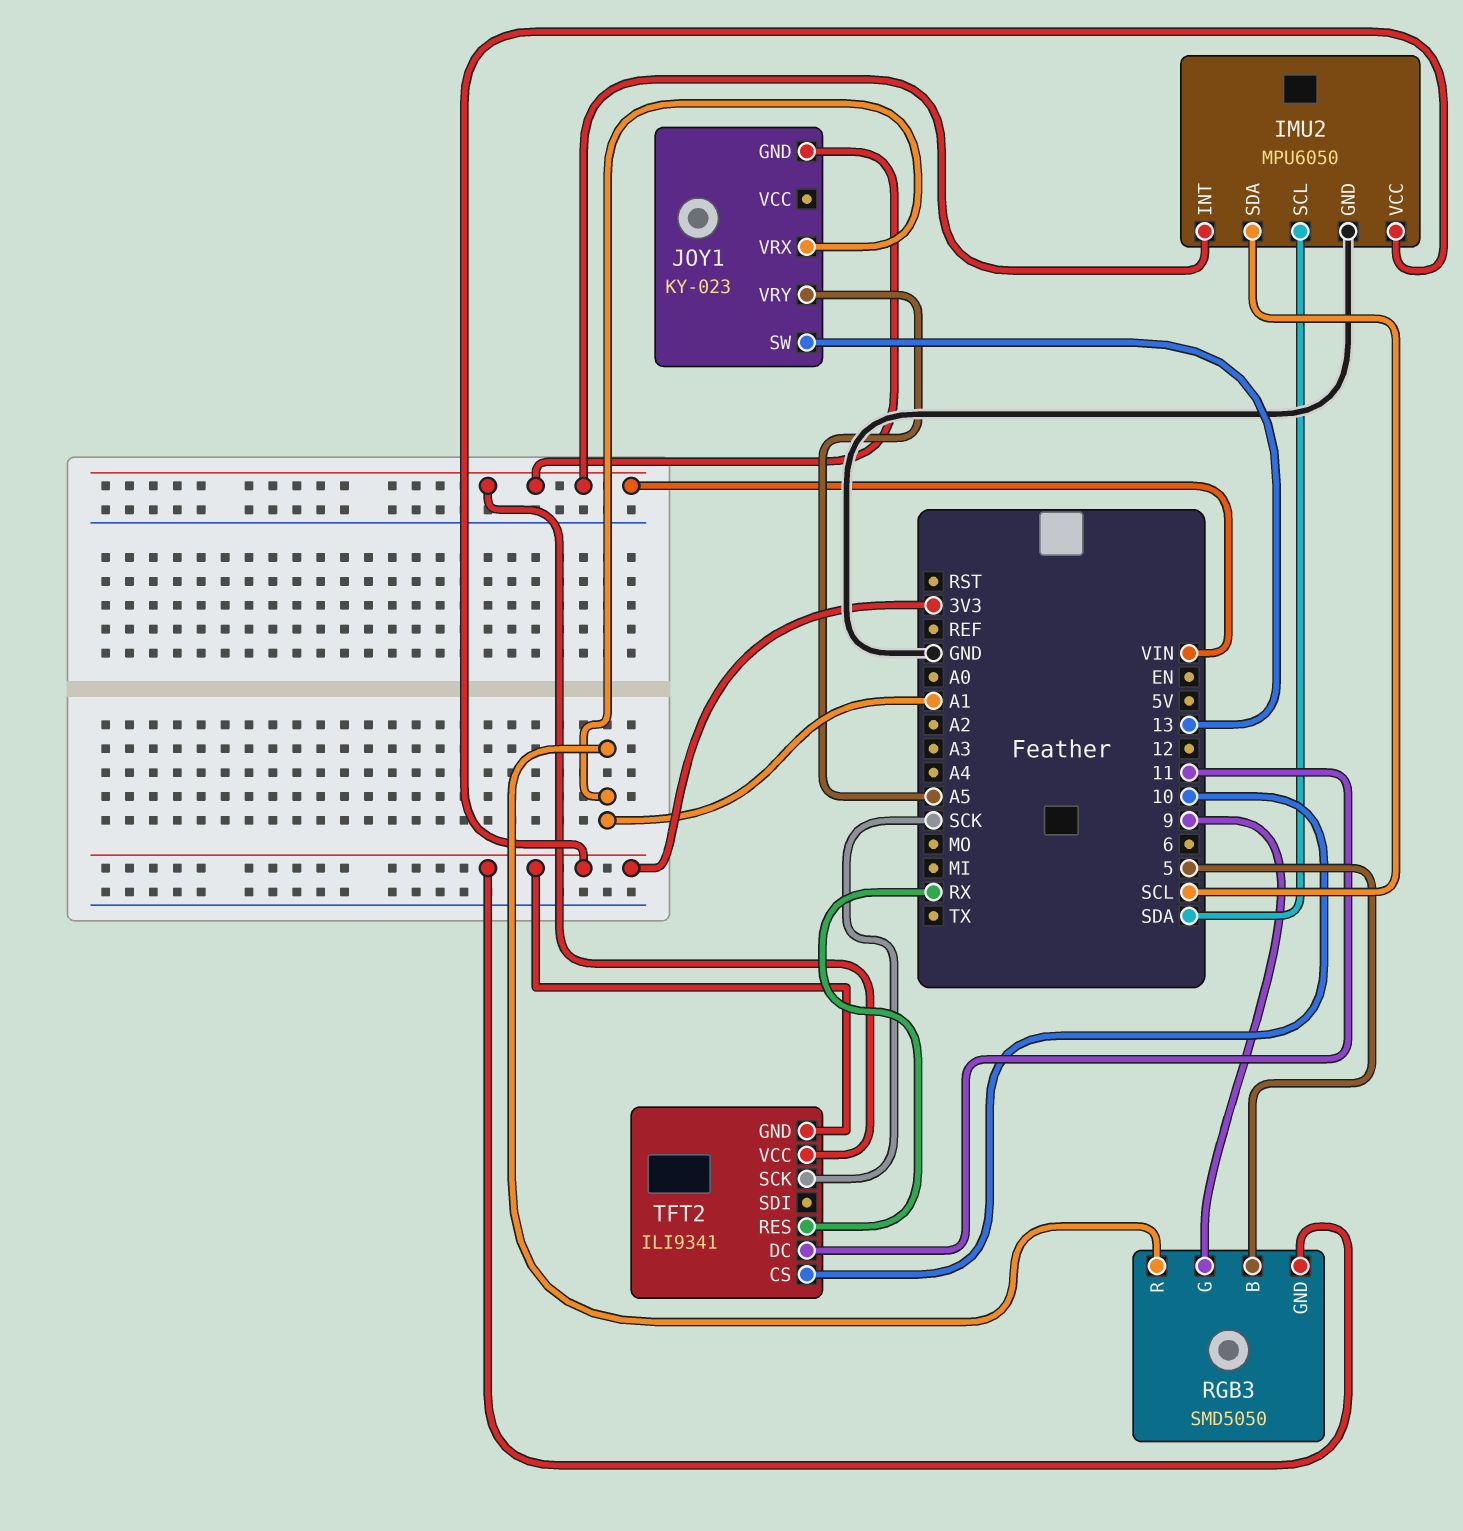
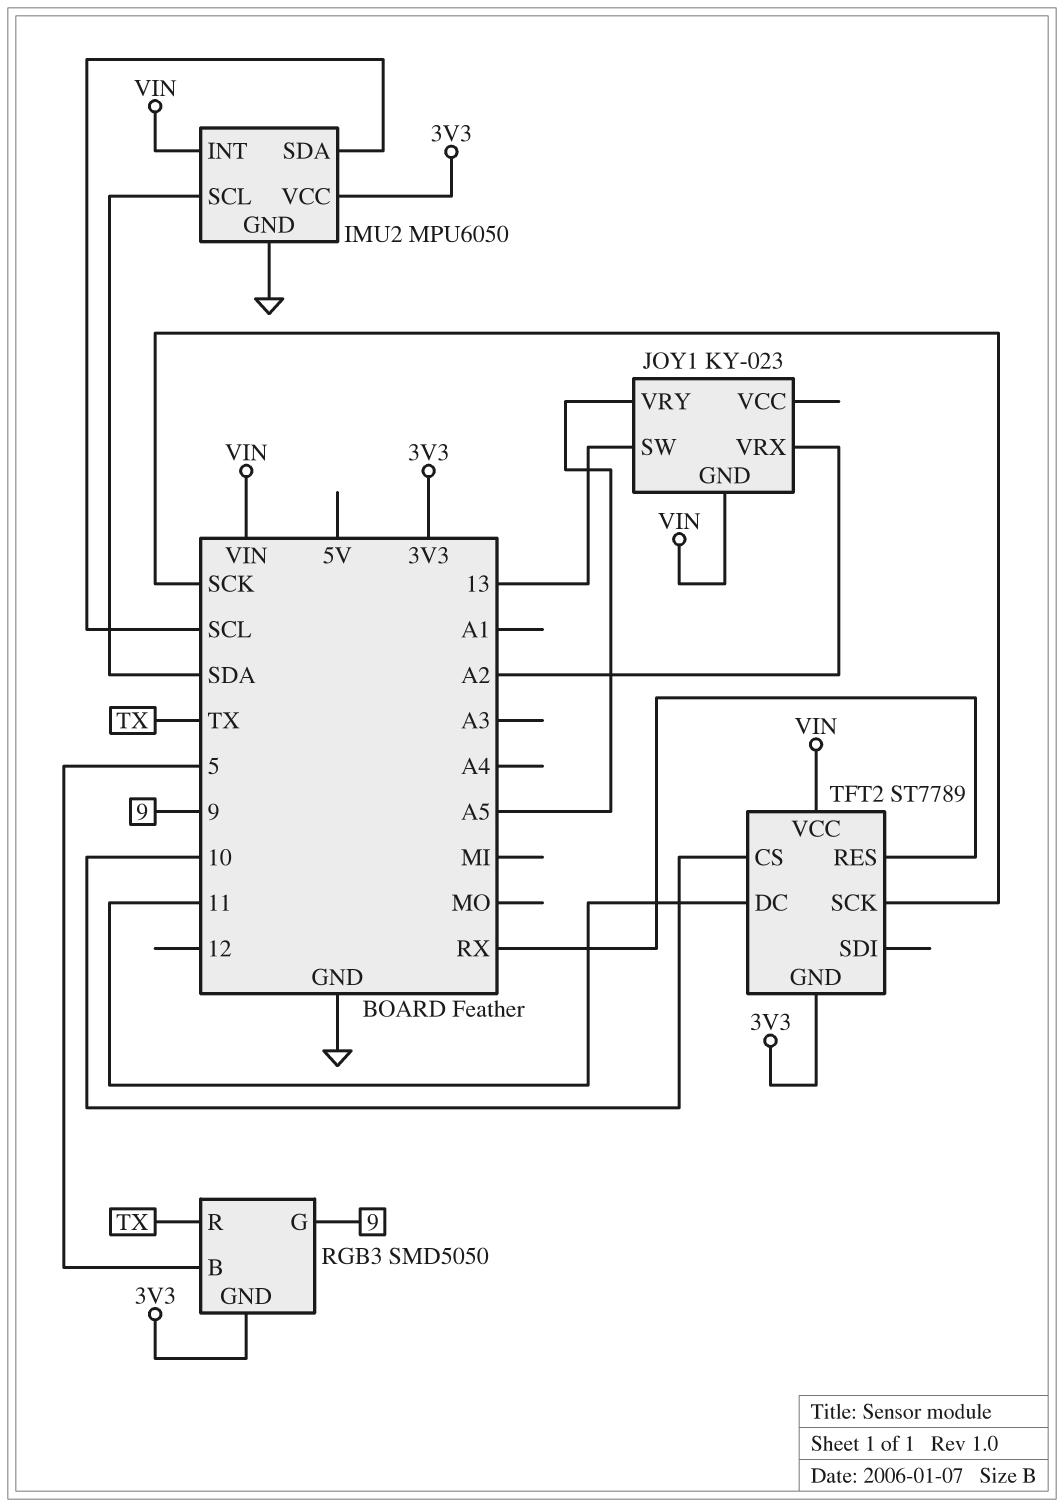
JOY1 pin VRX: A1 -> A2
RGB3 pin R: A1 -> TX
TFT2: ILI9341 -> ST7789

